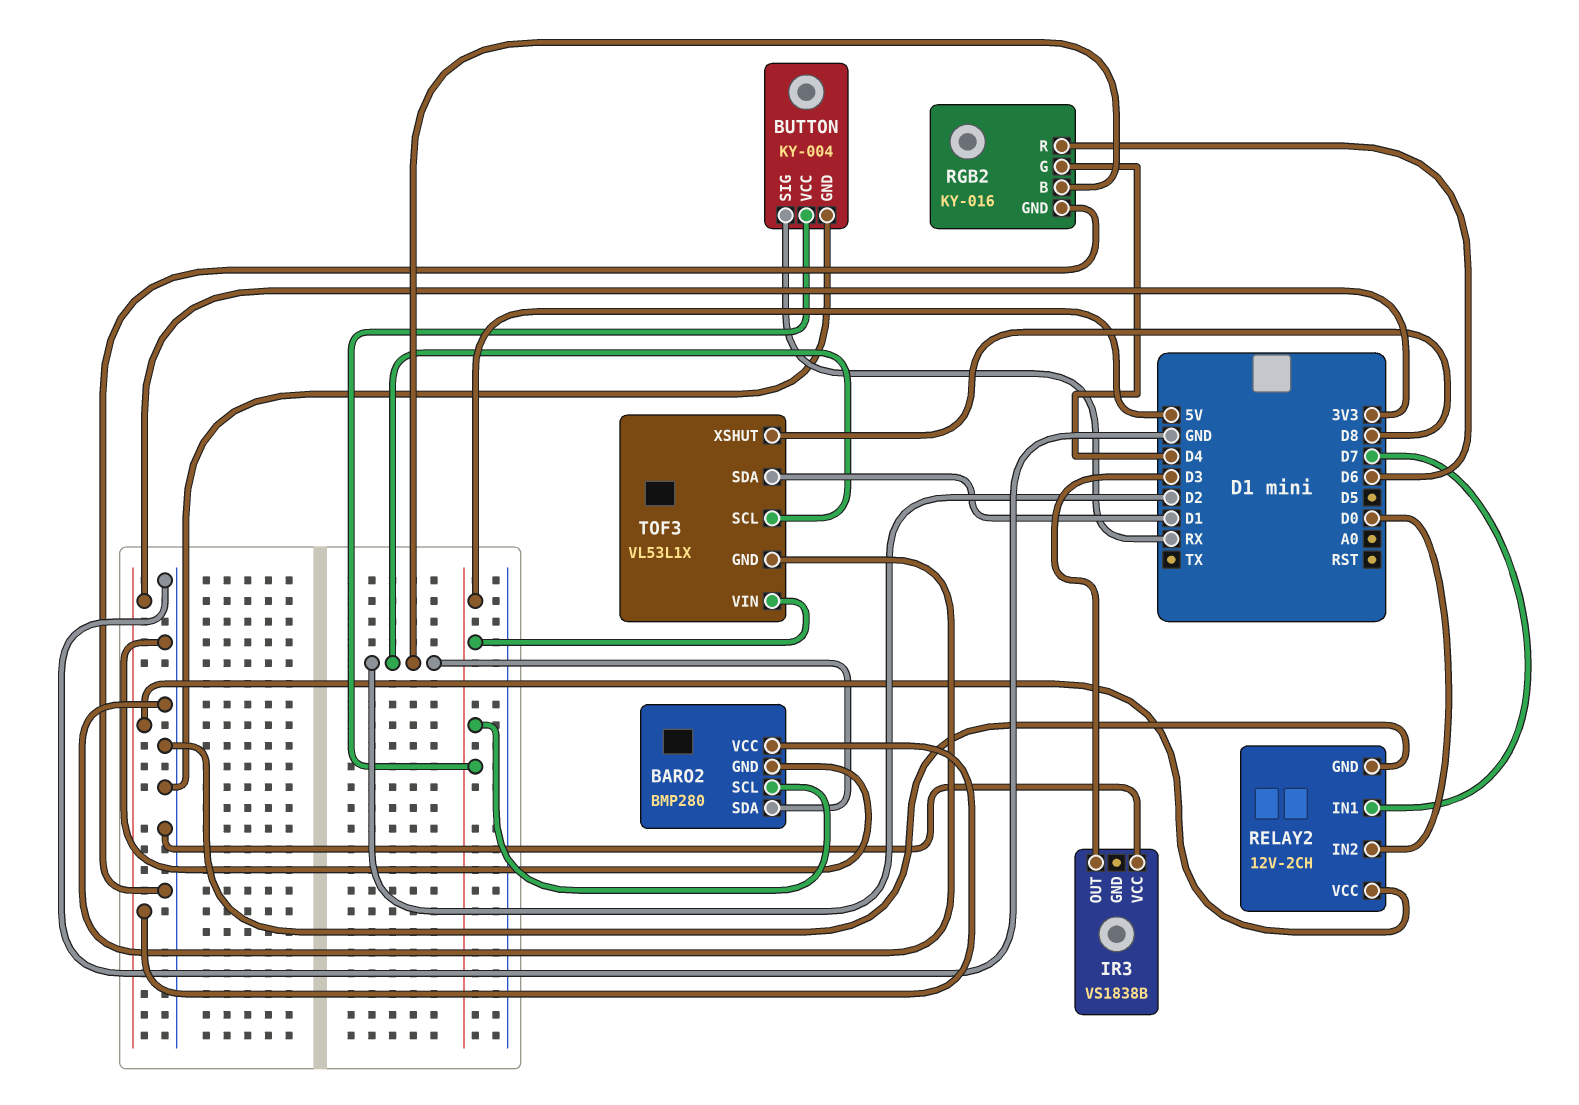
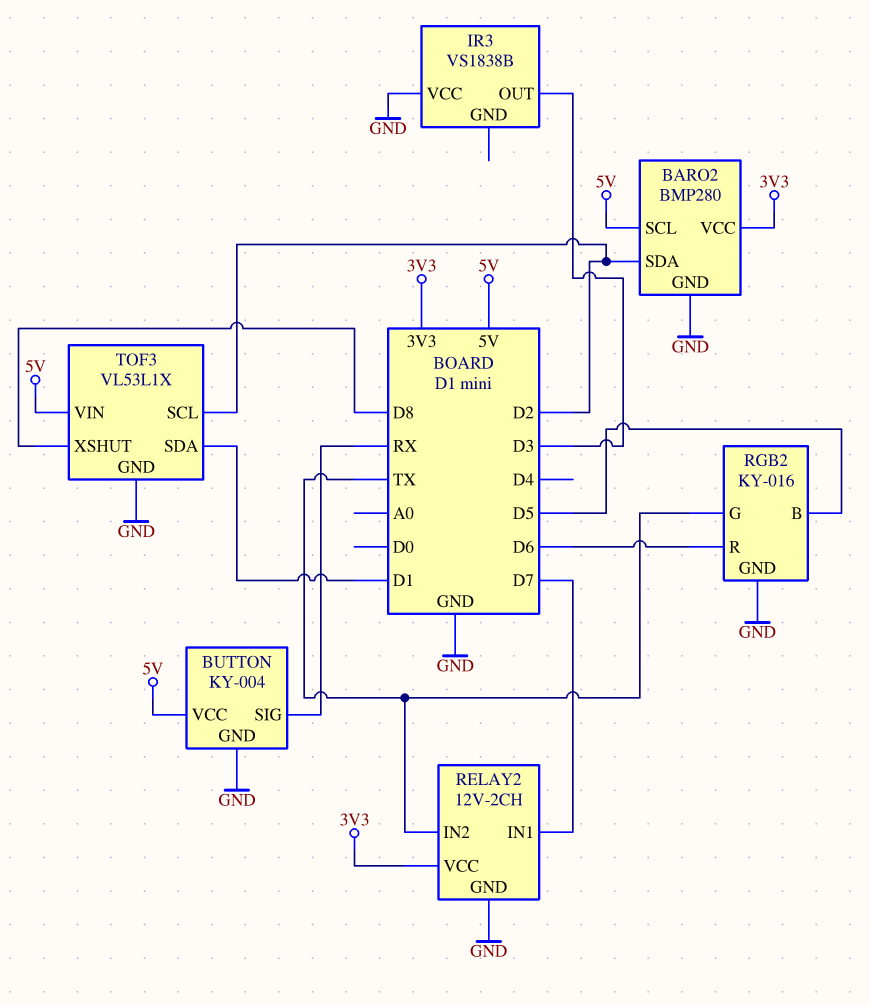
RELAY2 pin IN2: D0 -> TX
RGB2 pin B: D2 -> D5
RGB2 pin G: D4 -> TX

